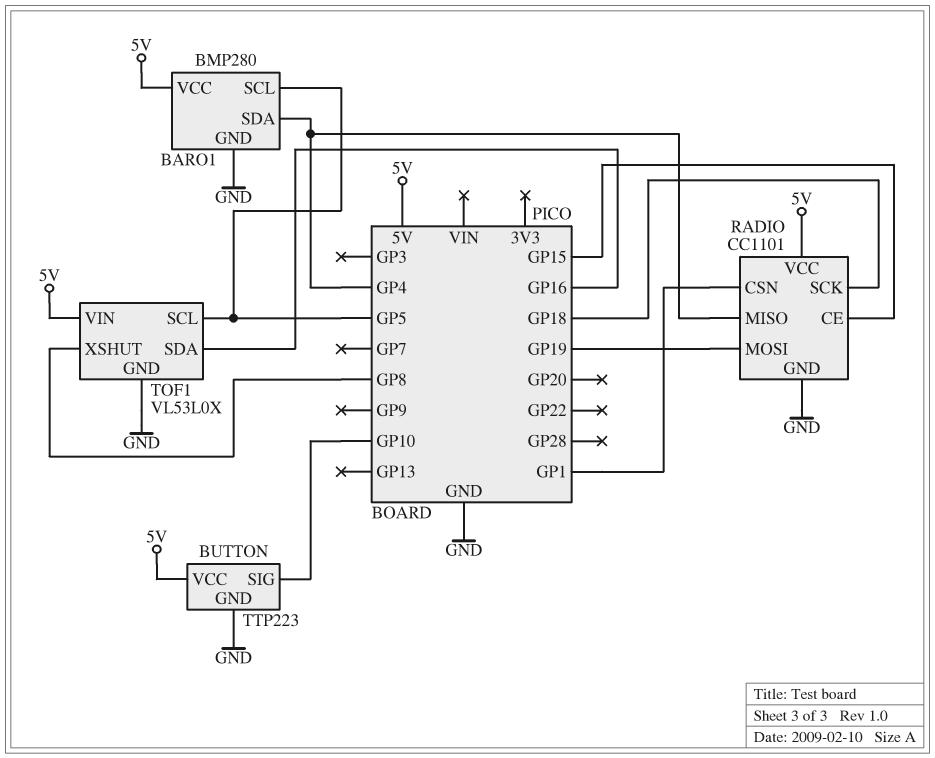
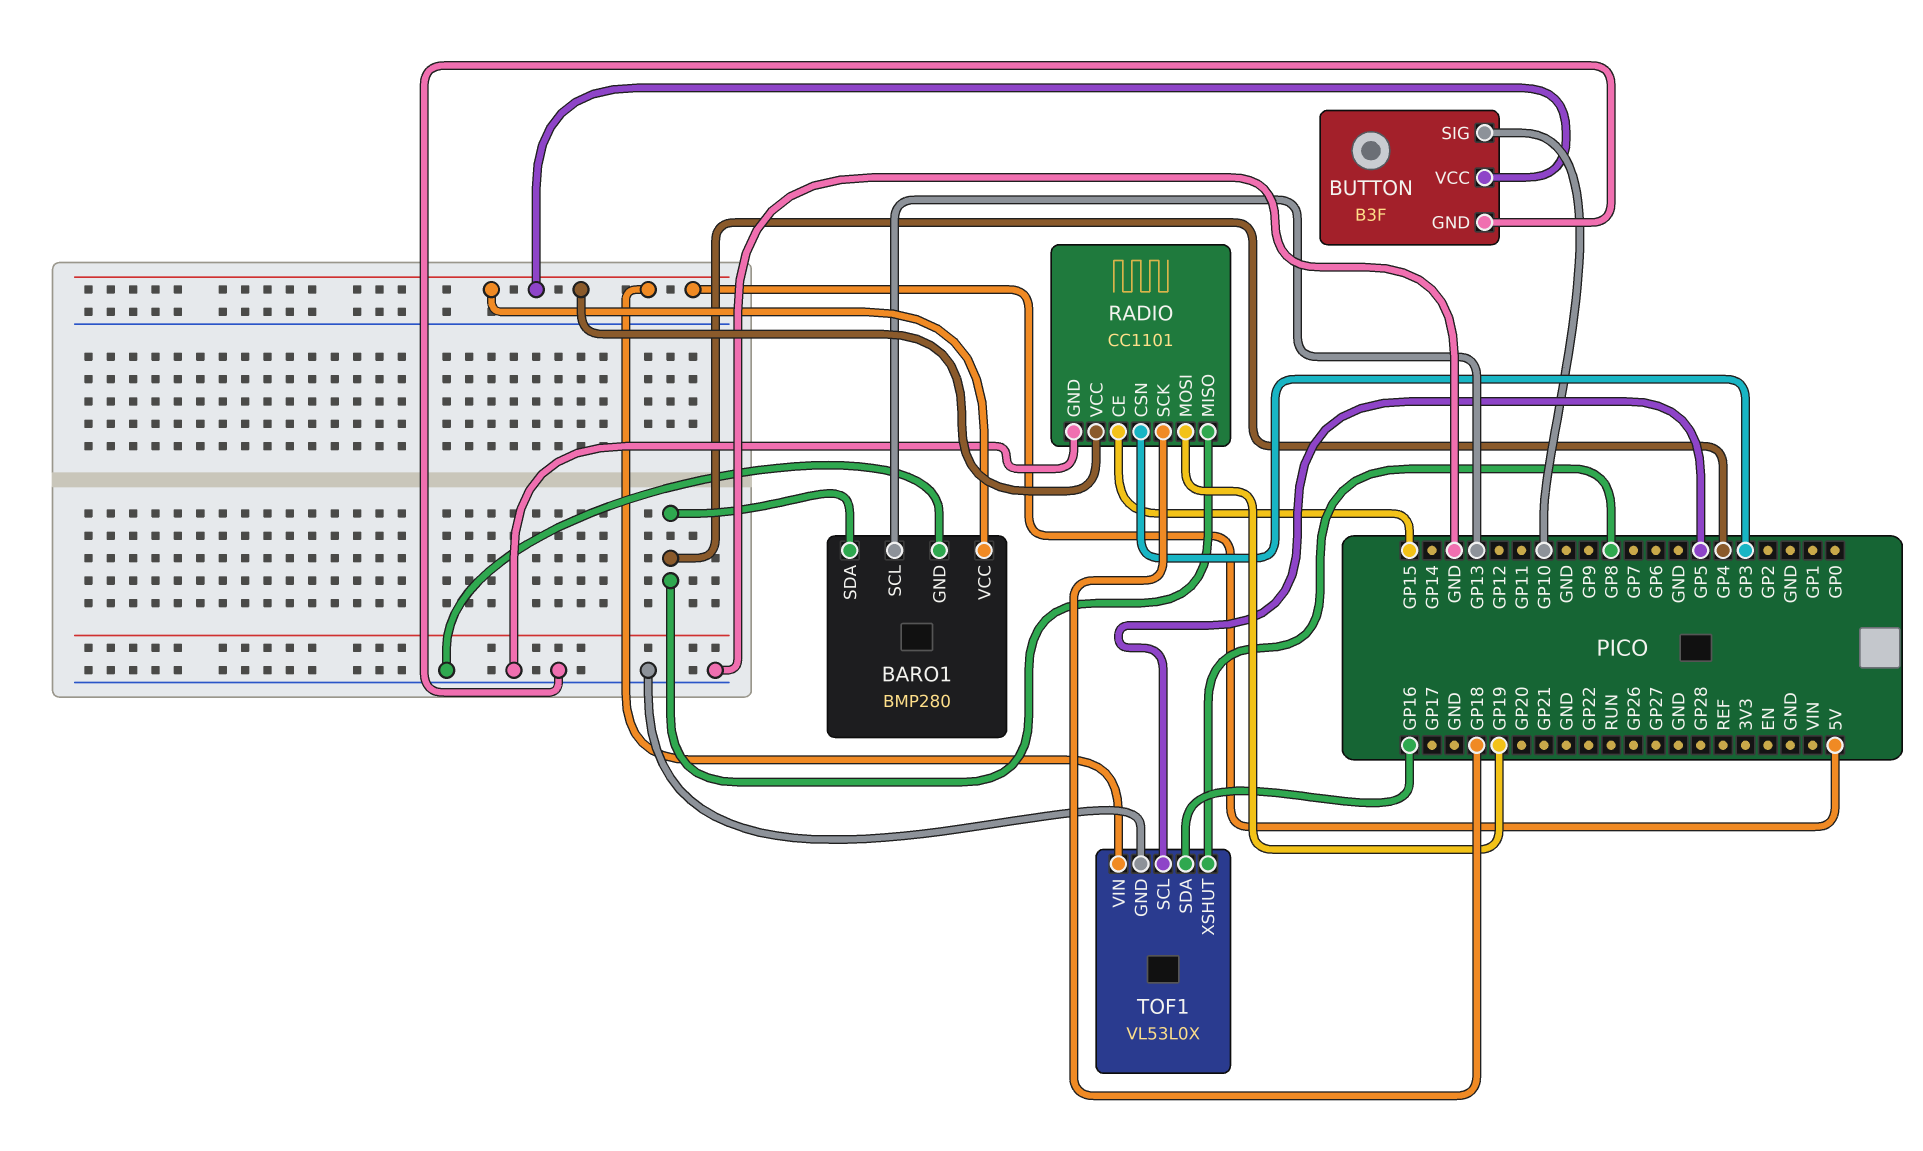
BARO1 pin SCL: GP5 -> GP13
BUTTON: TTP223 -> B3F
RADIO pin CSN: GP1 -> GP3

